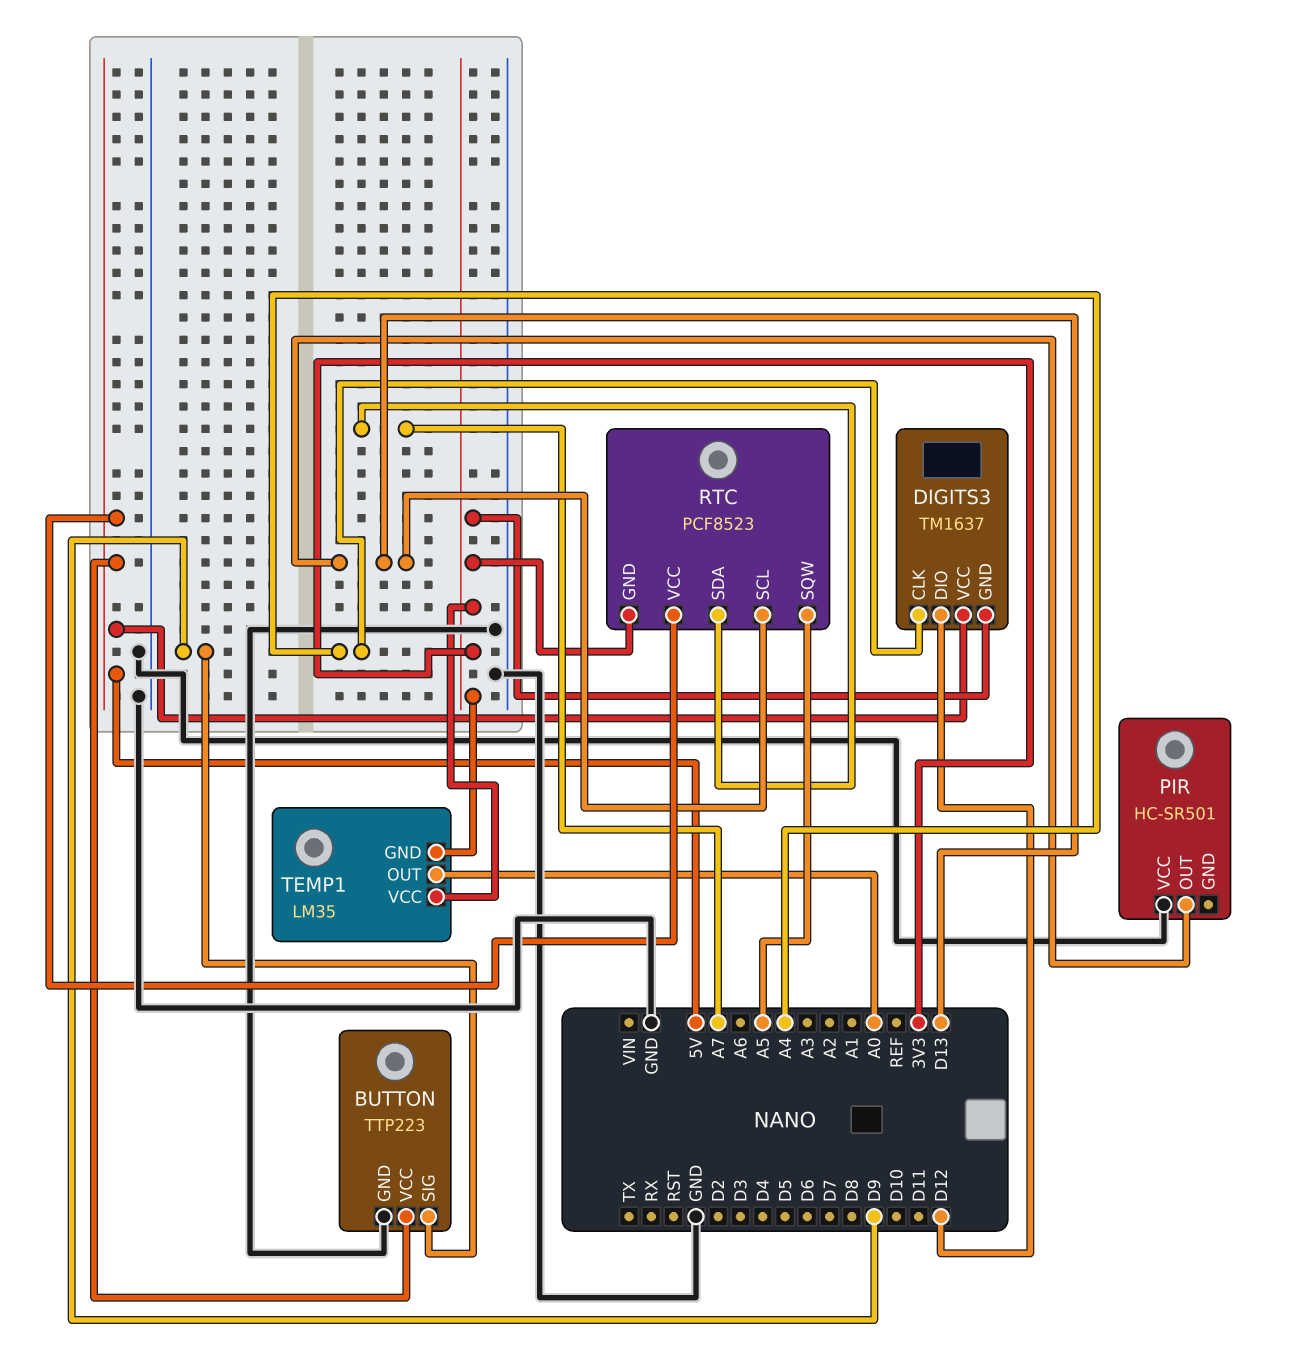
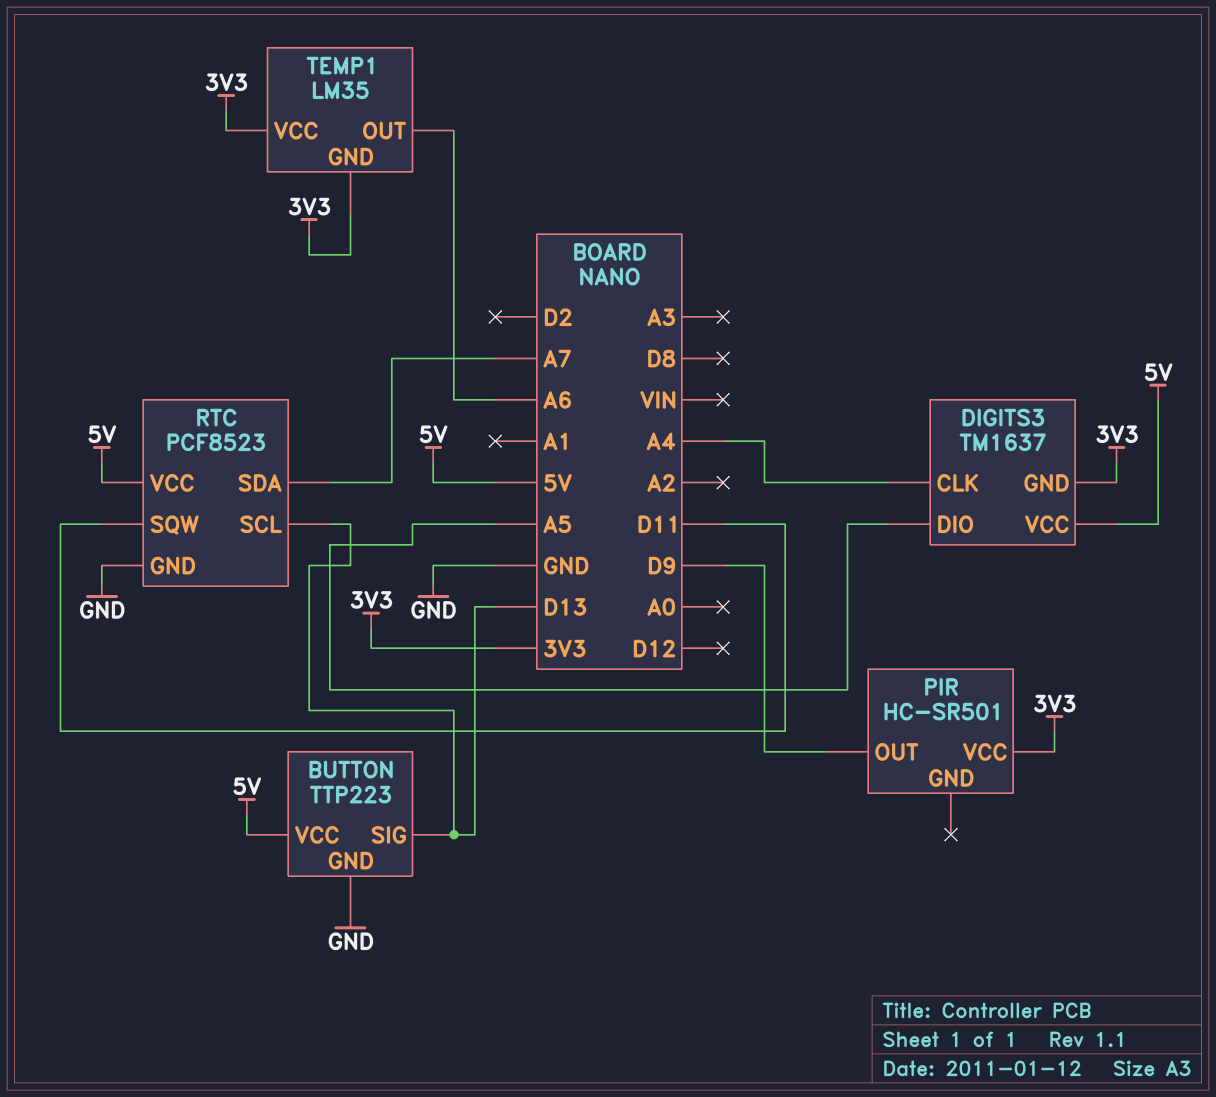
BUTTON pin SIG: D9 -> D13
DIGITS3 pin DIO: D12 -> A5
PIR pin OUT: D13 -> D9
PIR pin VCC: GND -> 3V3
RTC pin GND: 3V3 -> GND
RTC pin SQW: A5 -> D11
TEMP1 pin OUT: A0 -> A6

